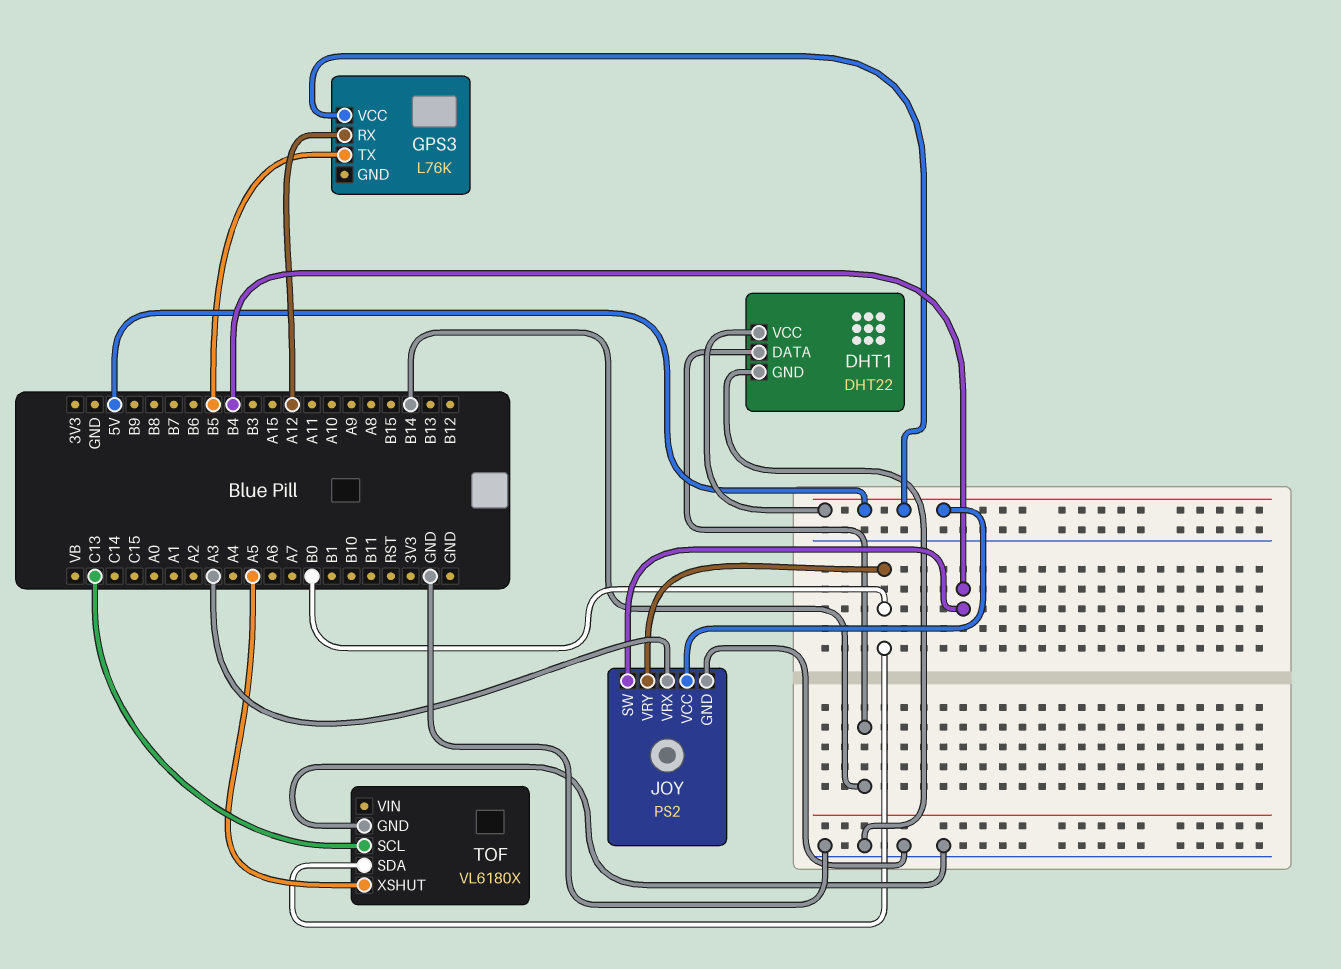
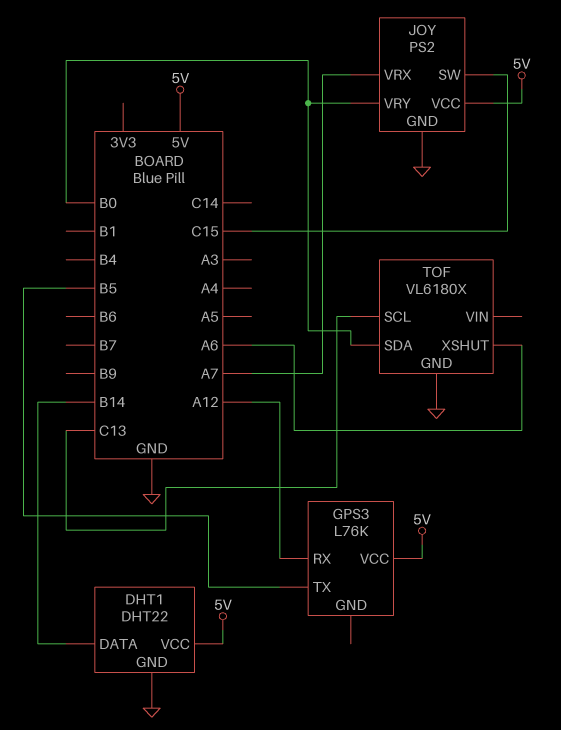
JOY pin SW: B4 -> C15
JOY pin VRX: A3 -> A7
TOF pin XSHUT: A5 -> A6

